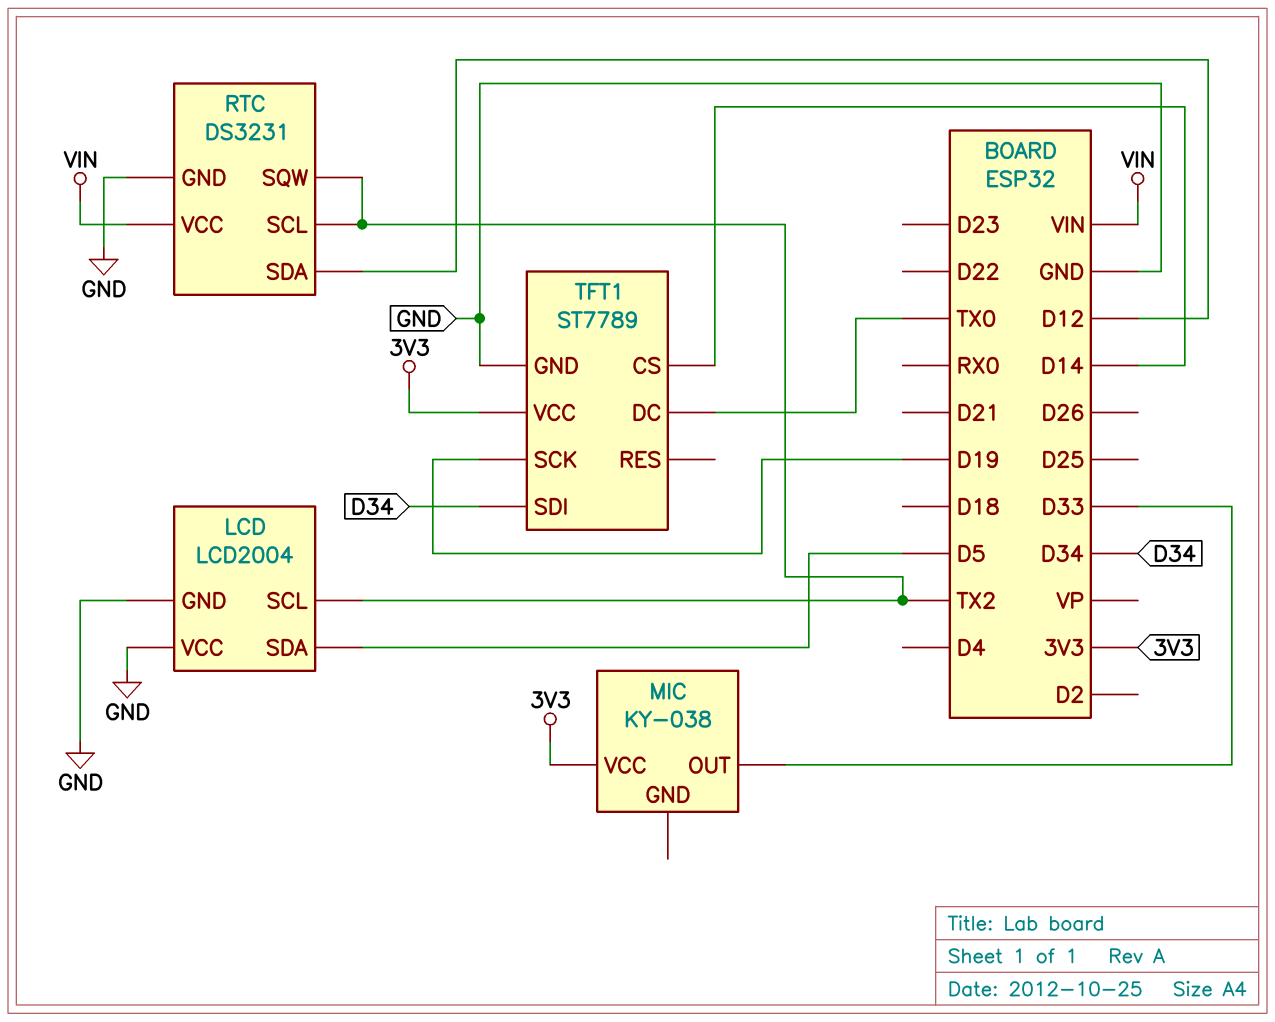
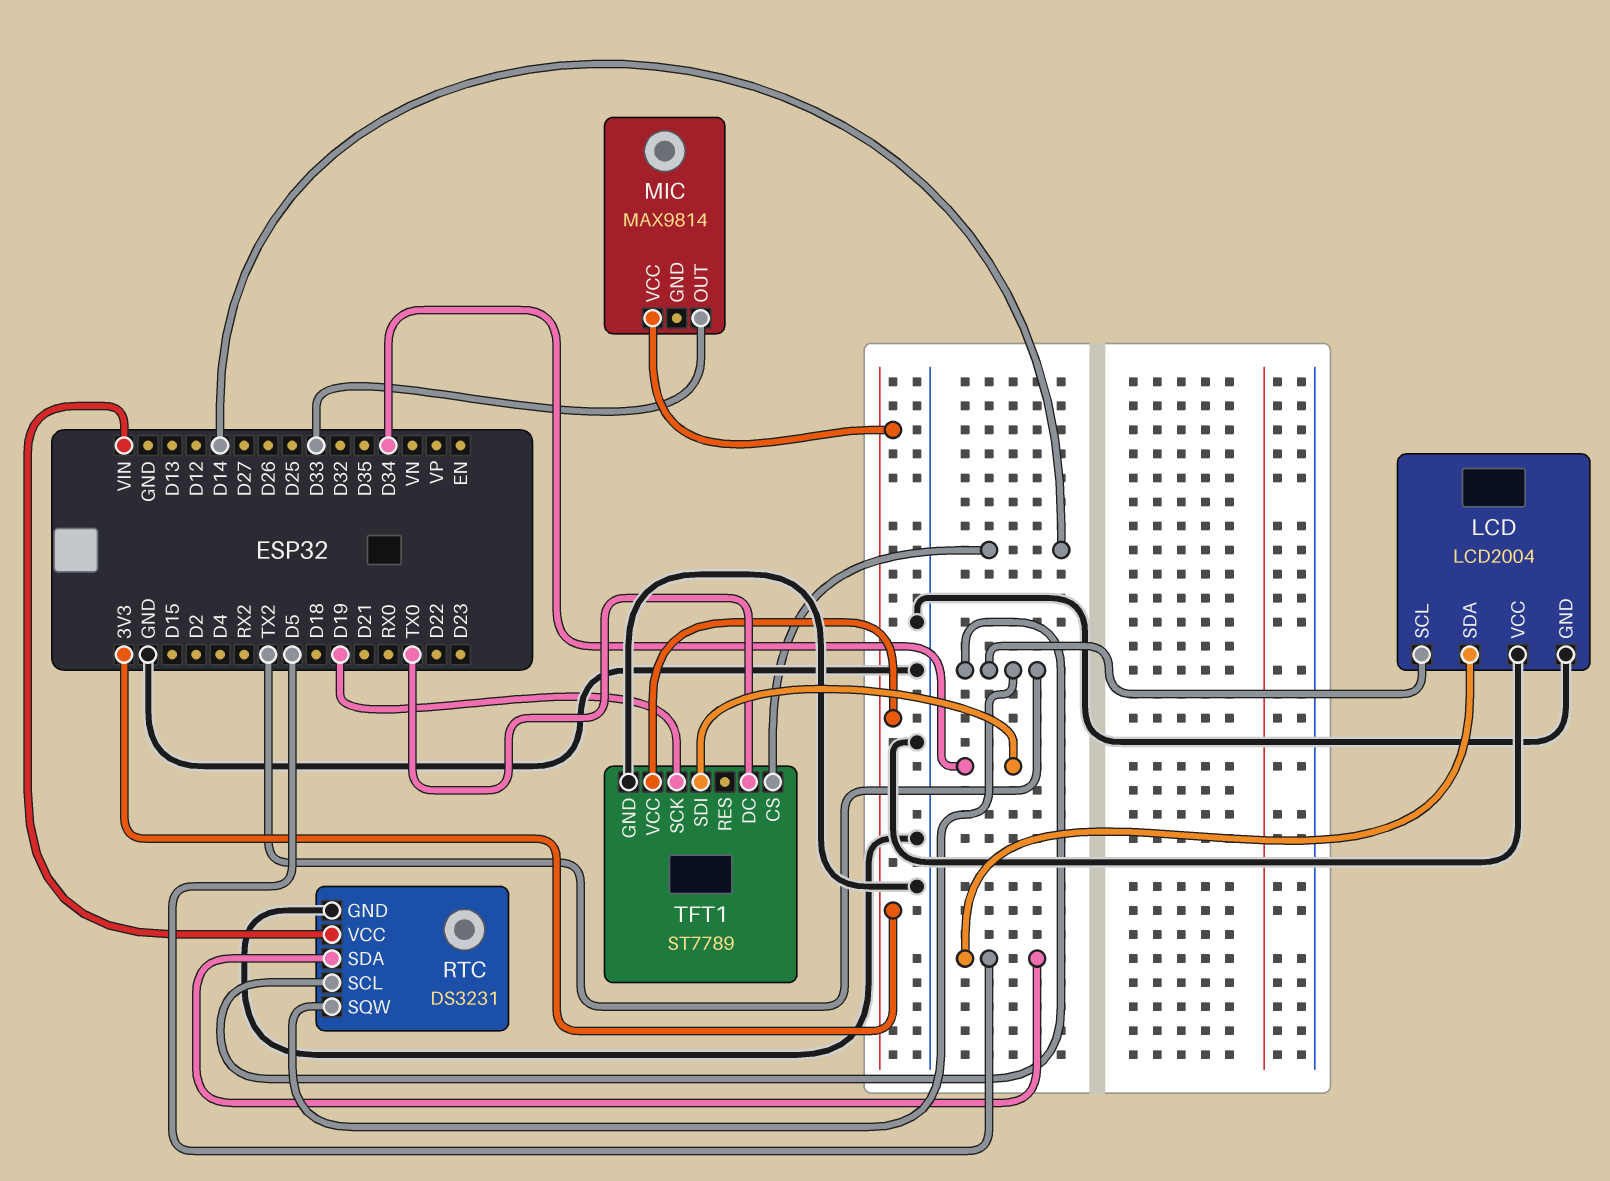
MIC: KY-038 -> MAX9814
RTC pin SDA: D12 -> D5

